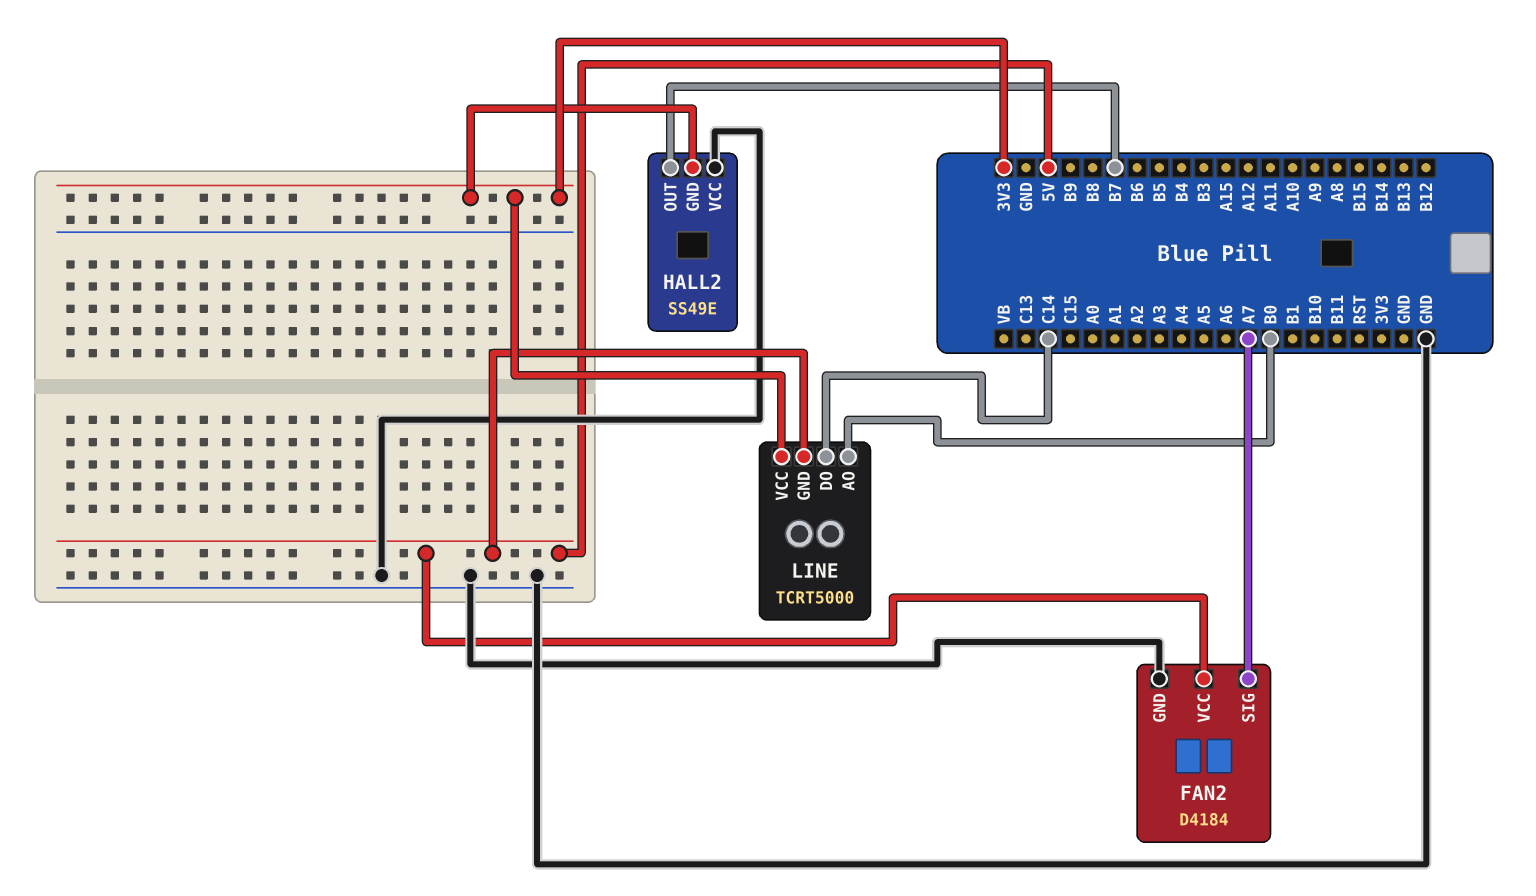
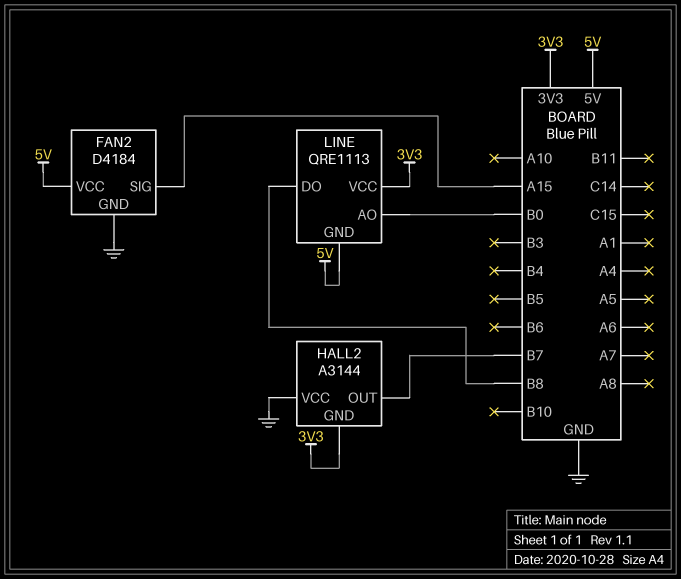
FAN2 pin SIG: A7 -> A15
HALL2: SS49E -> A3144
LINE: TCRT5000 -> QRE1113
LINE pin DO: C14 -> B8

